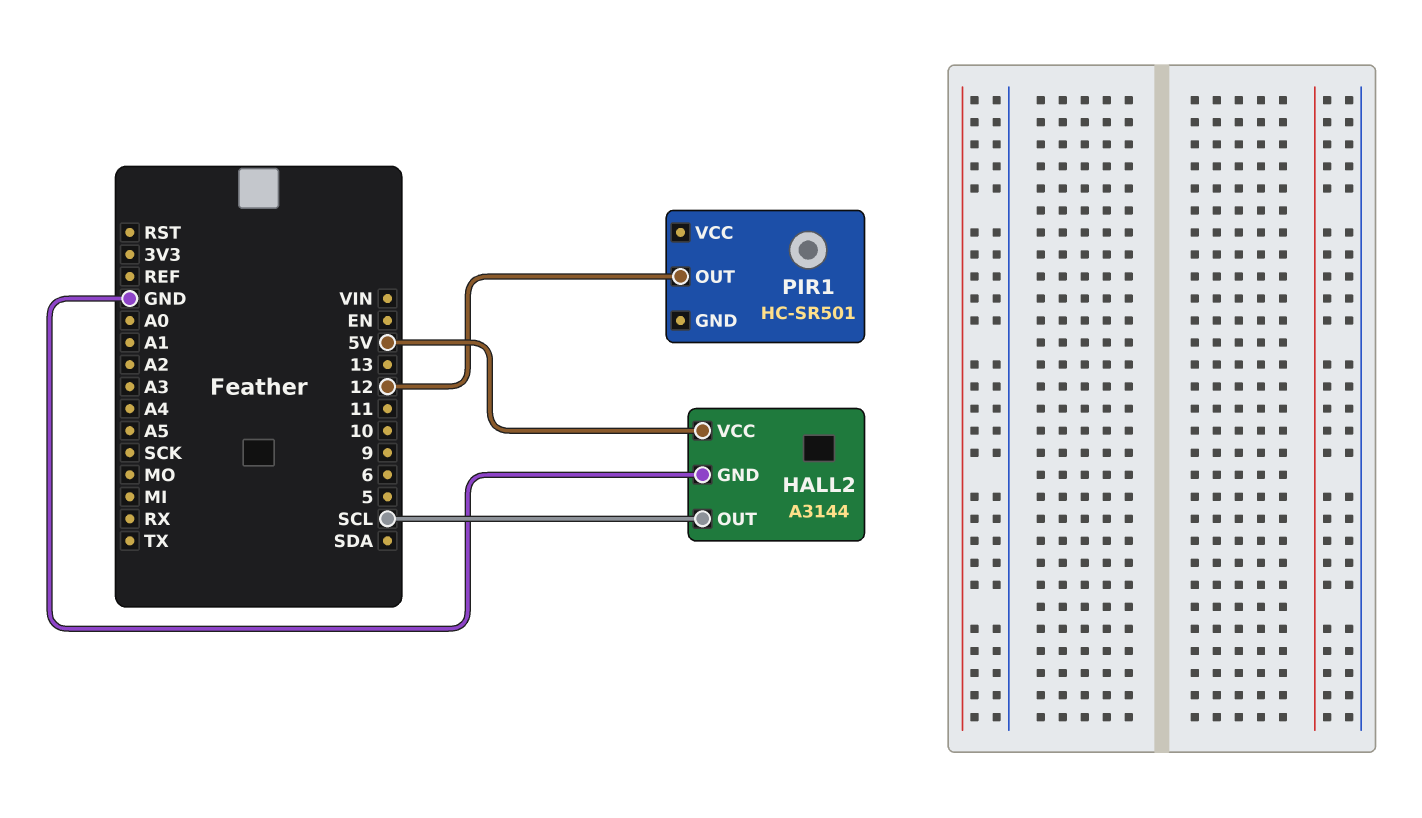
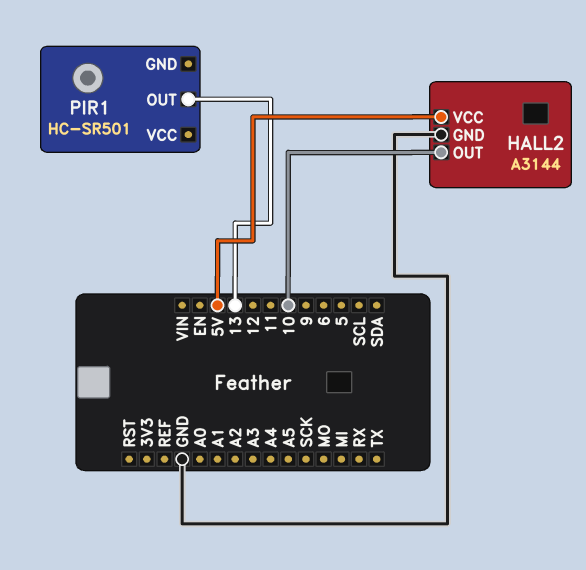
HALL2 pin OUT: SCL -> 10
PIR1 pin OUT: 12 -> 13

